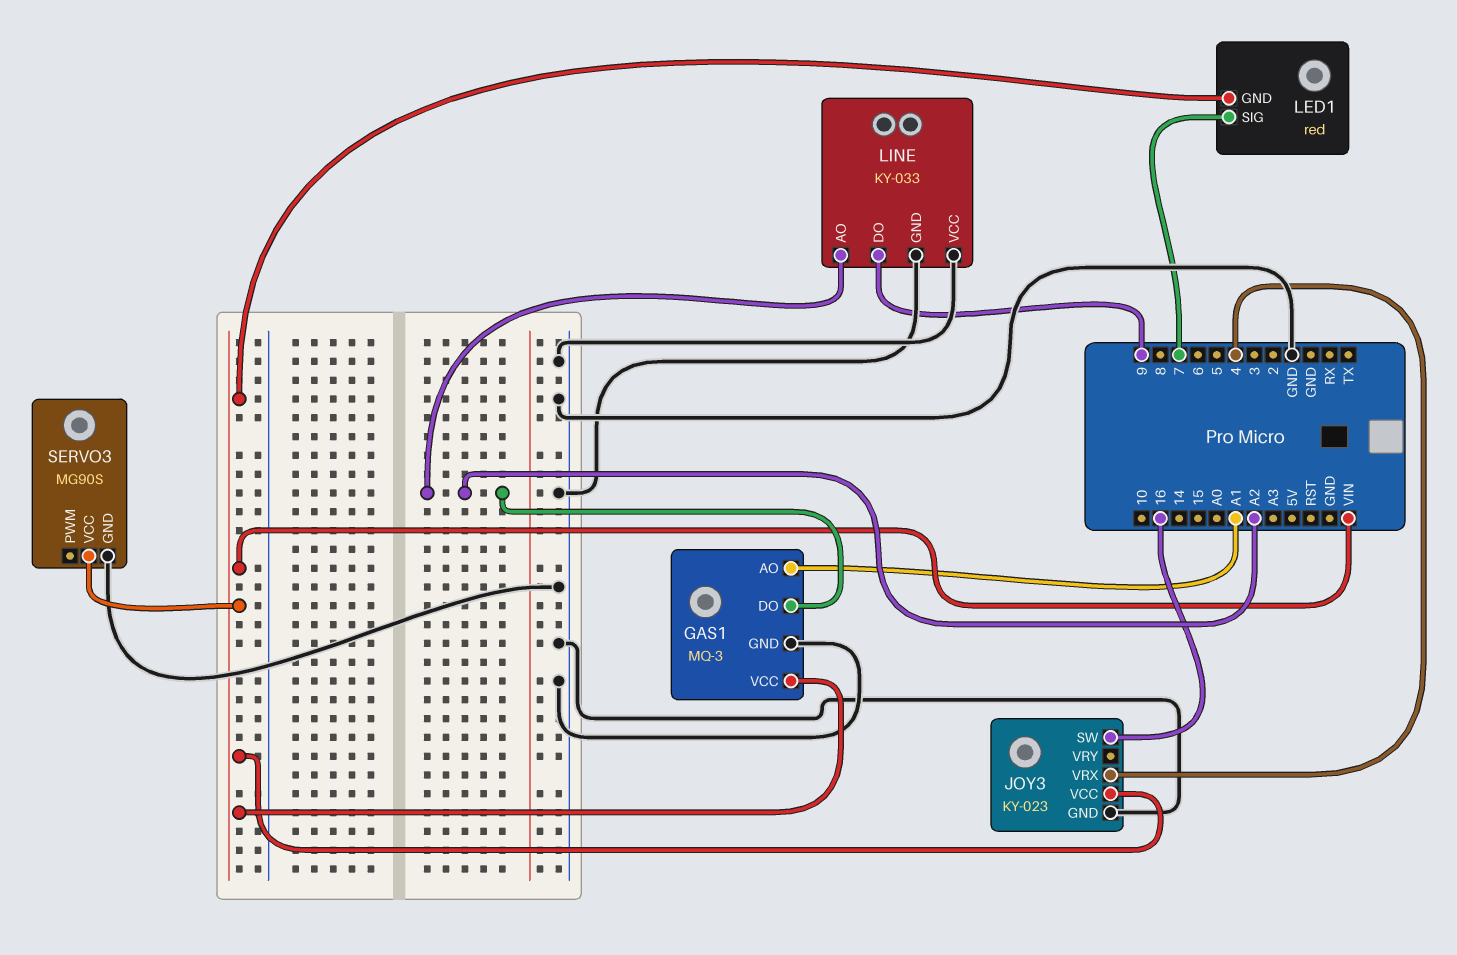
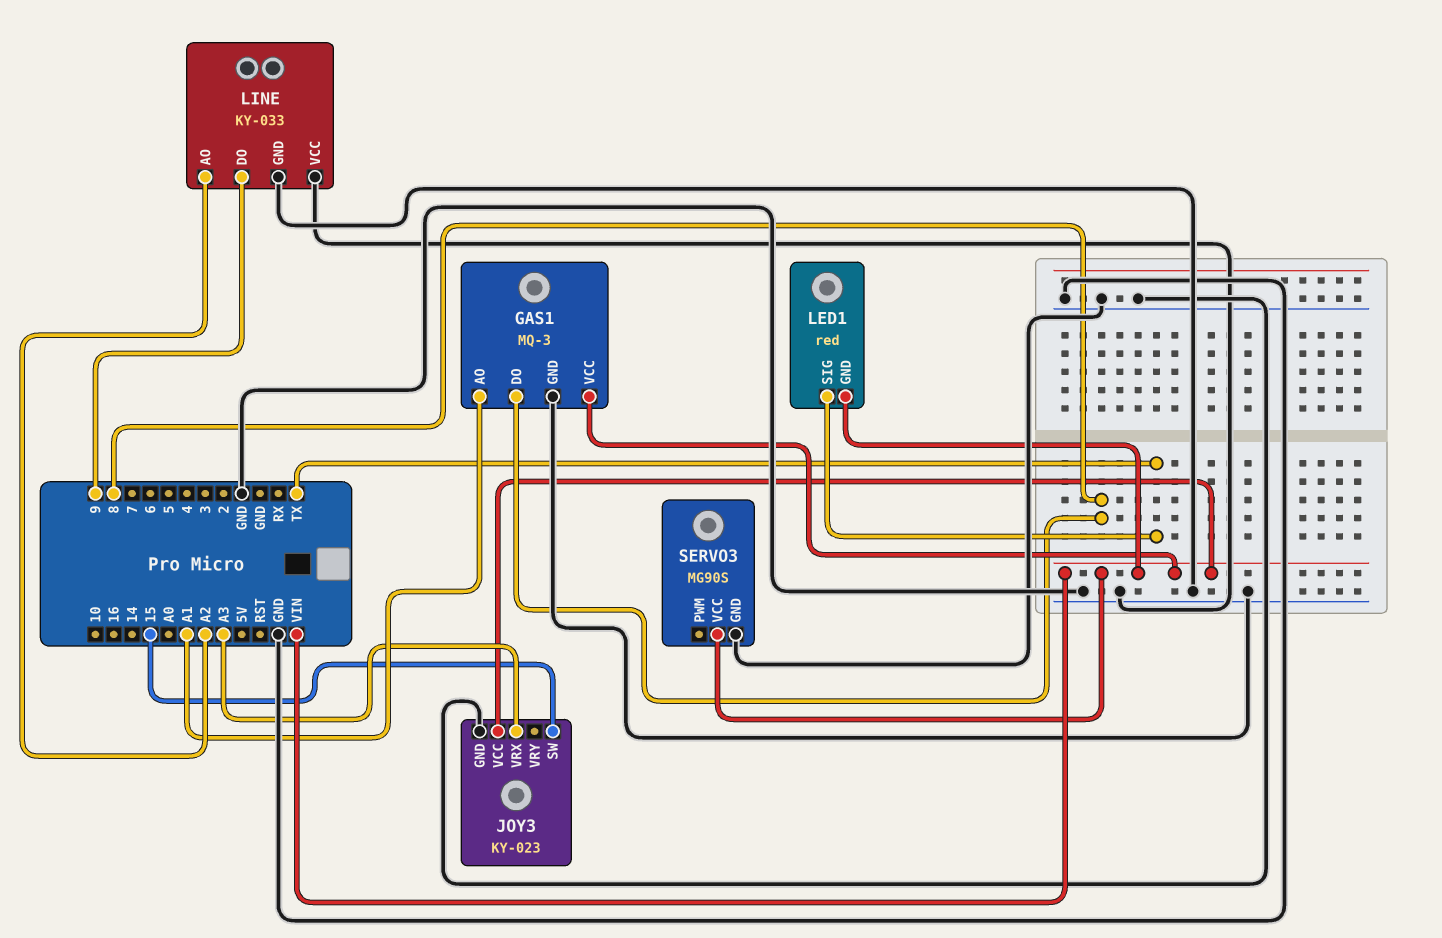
GAS1 pin DO: A2 -> 8
JOY3 pin SW: 16 -> 15
JOY3 pin VRX: 4 -> A3
LED1 pin SIG: 7 -> TX

